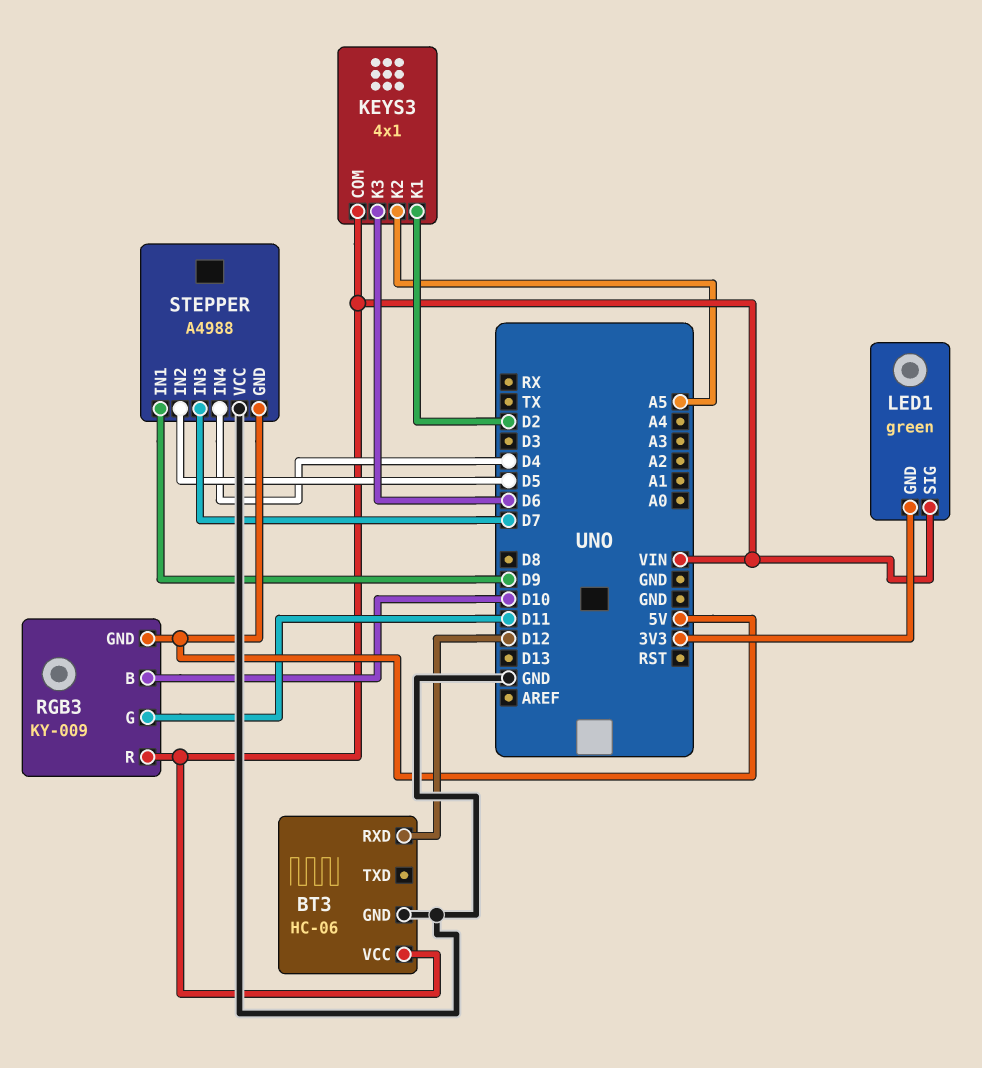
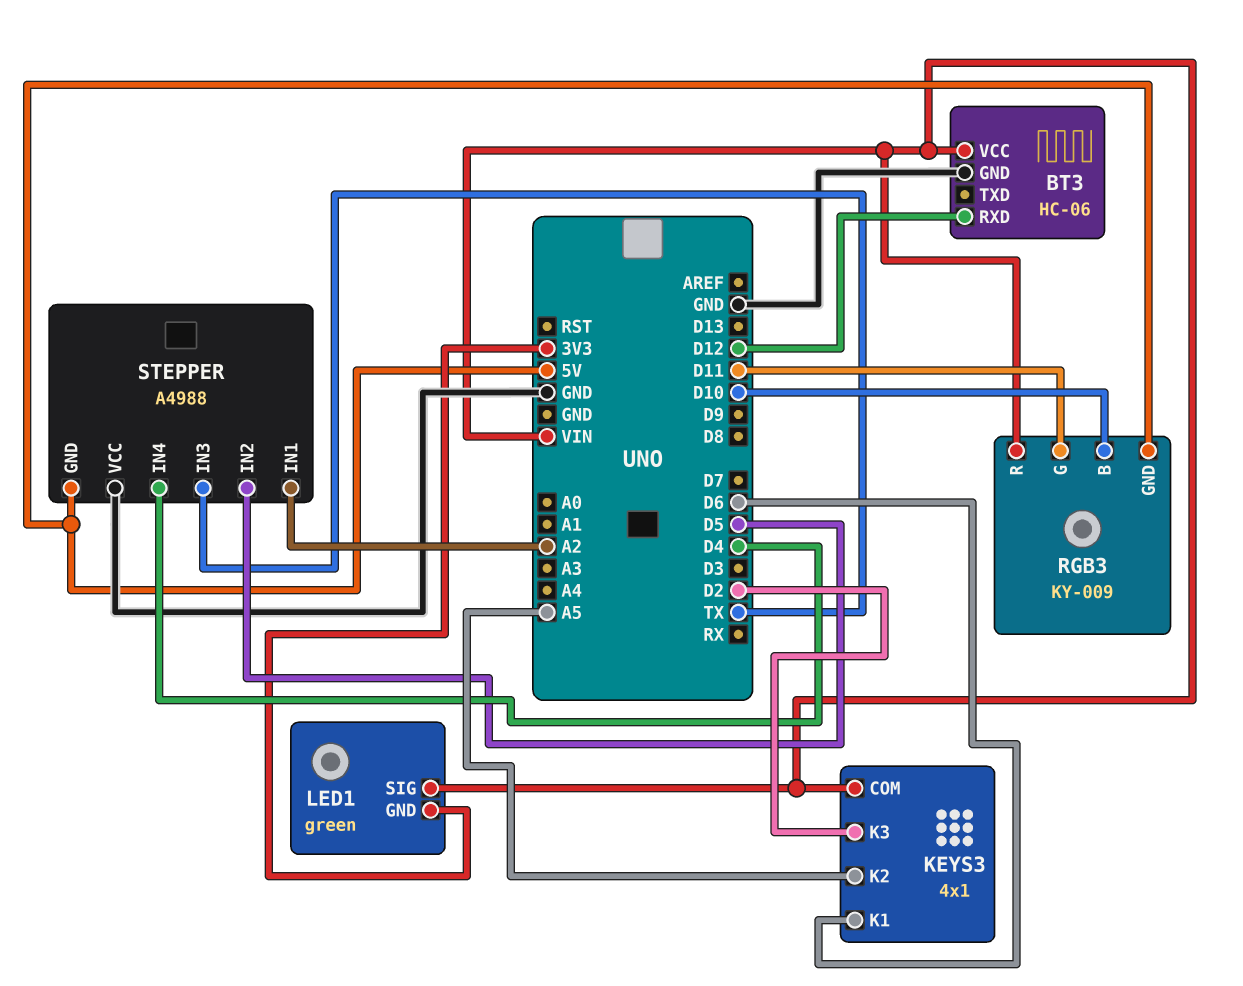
KEYS3 pin K1: D2 -> D6
KEYS3 pin K3: D6 -> D2
STEPPER pin IN1: D9 -> A2
STEPPER pin IN3: D7 -> TX

